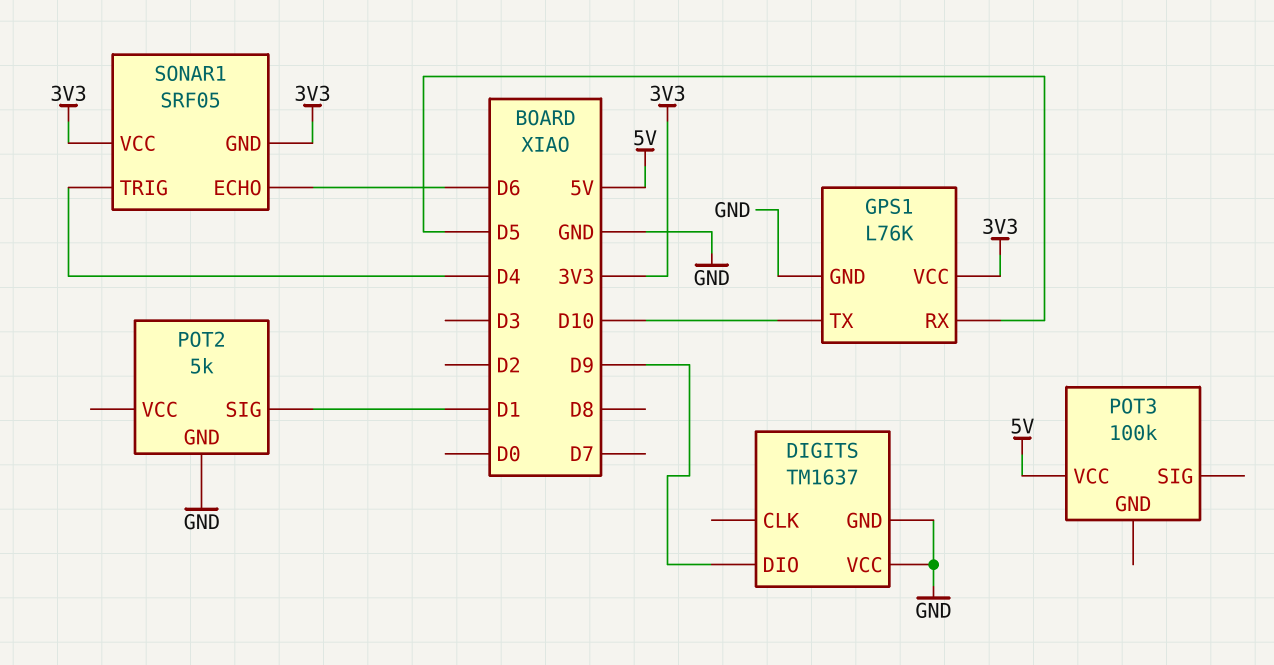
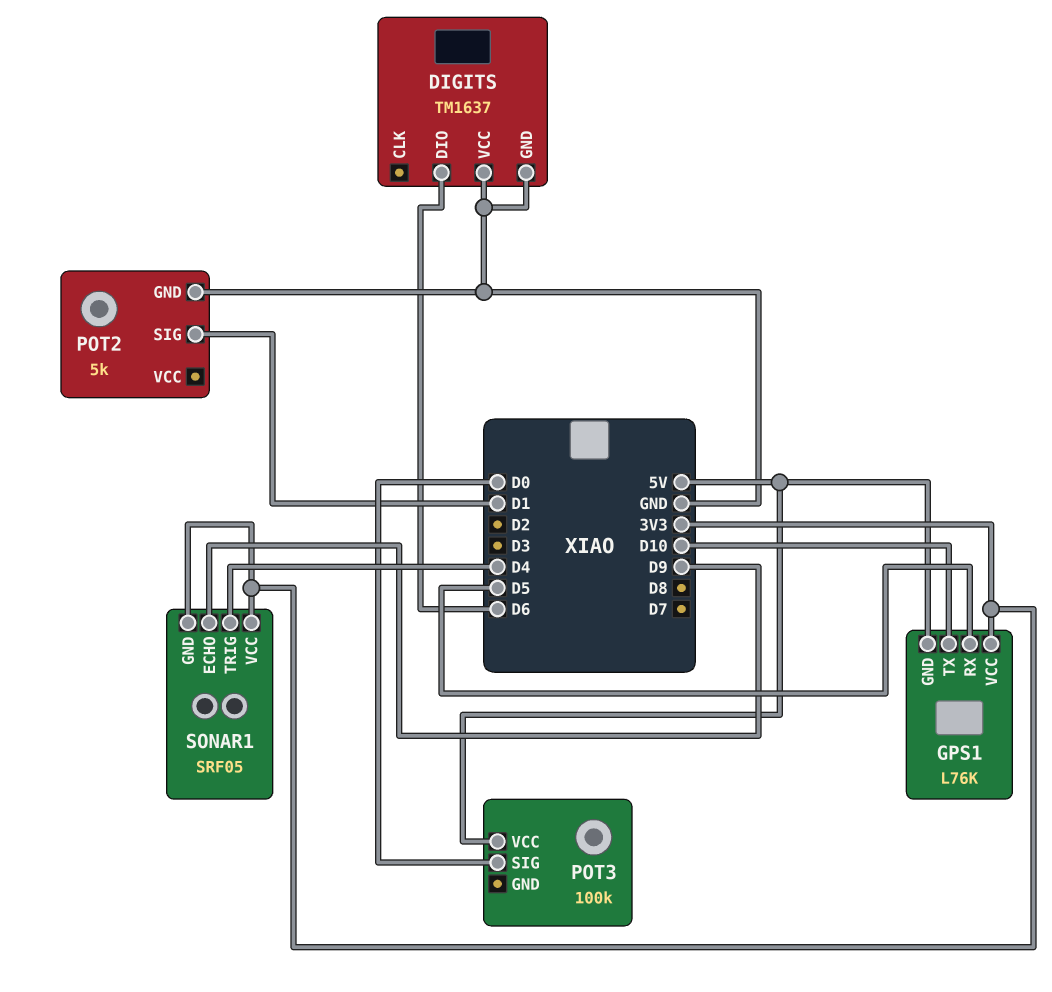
DIGITS pin DIO: D9 -> D6
GPS1 pin GND: GND -> 5V
POT3 pin SIG: none -> D0
SONAR1 pin ECHO: D6 -> D9

